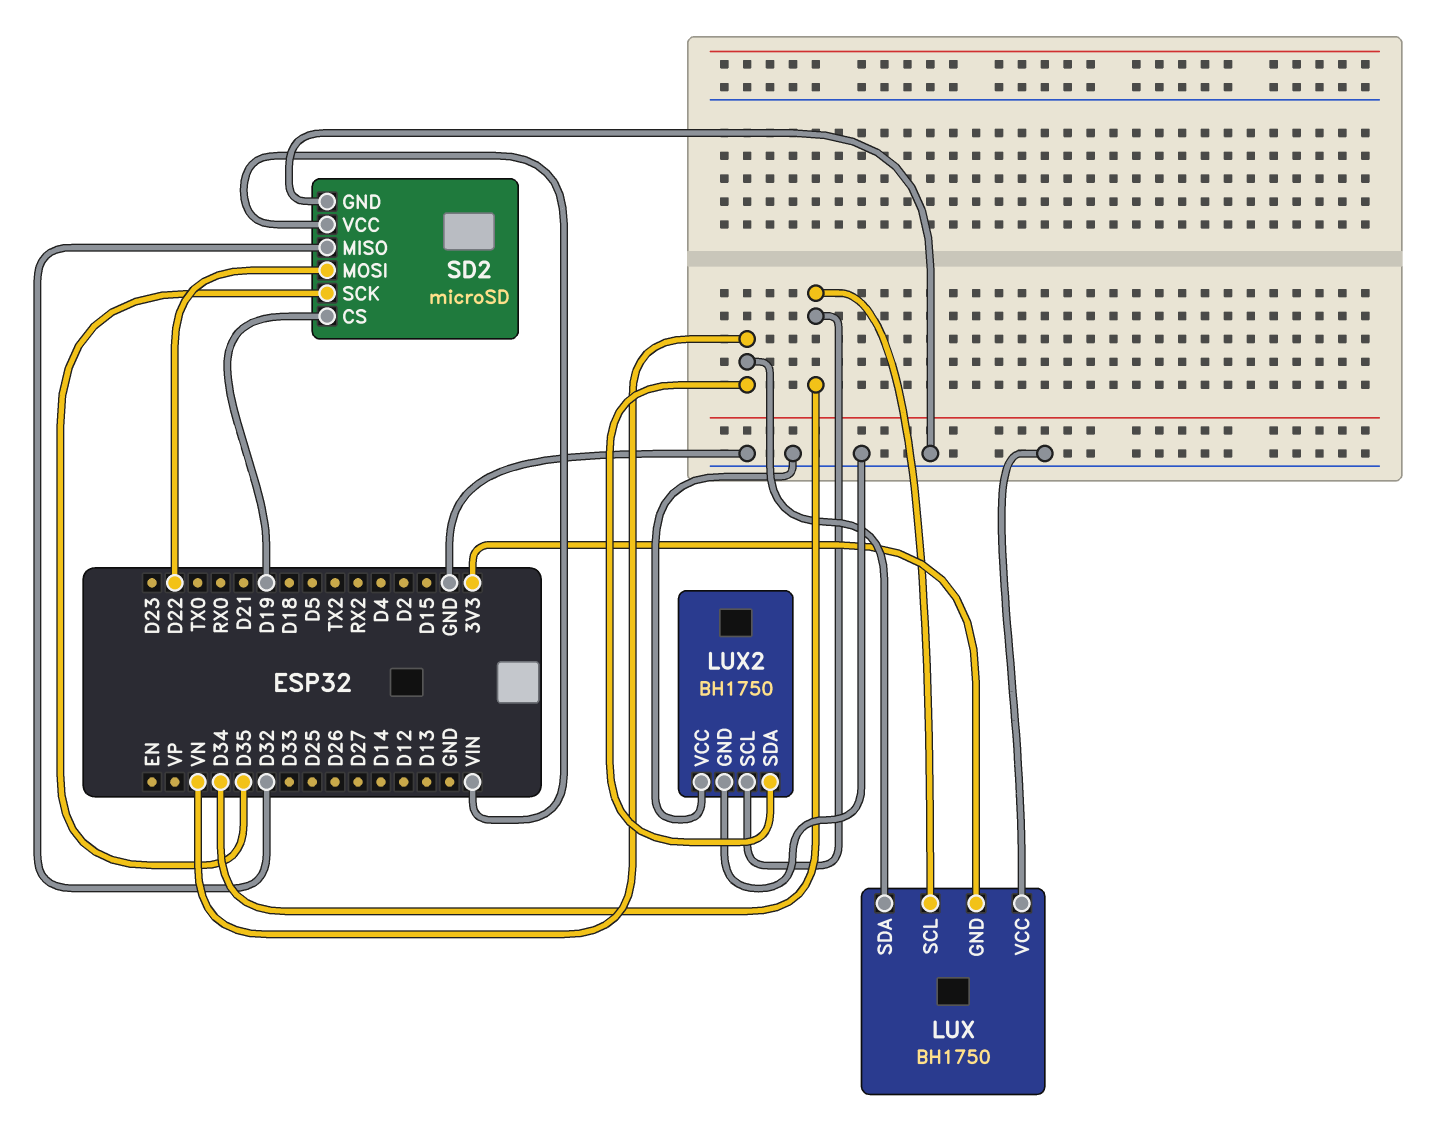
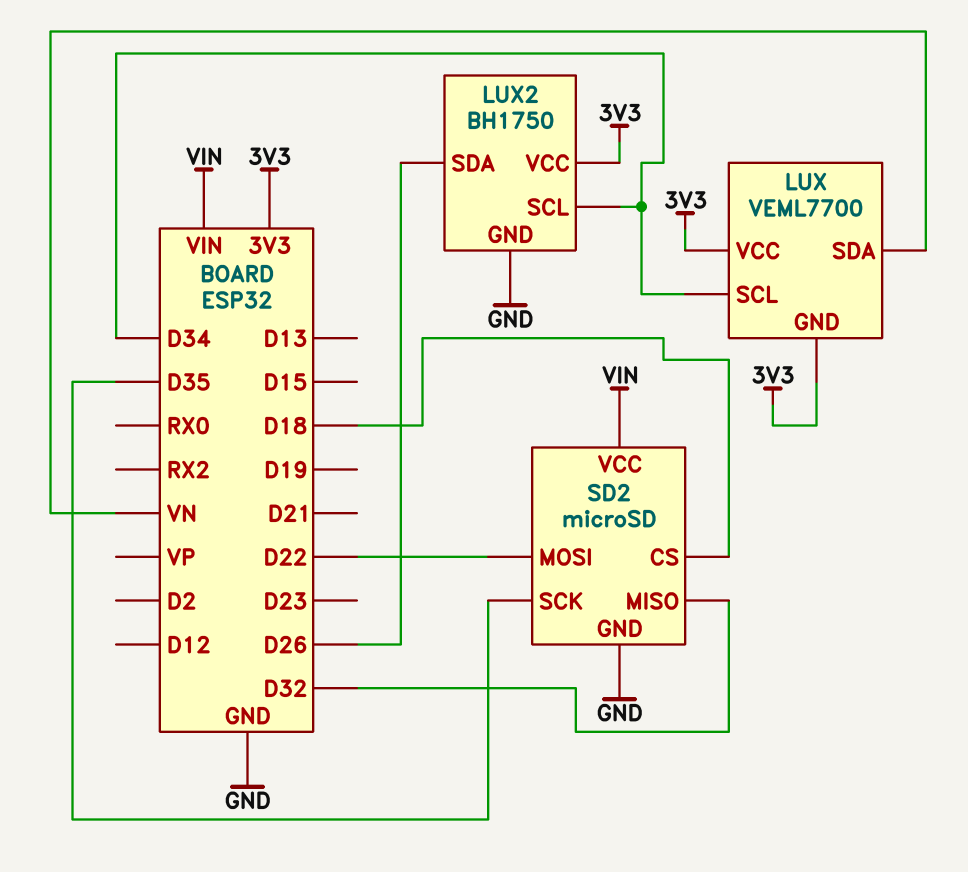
LUX: BH1750 -> VEML7700
LUX pin VCC: GND -> 3V3
LUX2 pin SDA: VN -> D26
LUX2 pin VCC: GND -> 3V3
SD2 pin CS: D19 -> D18

